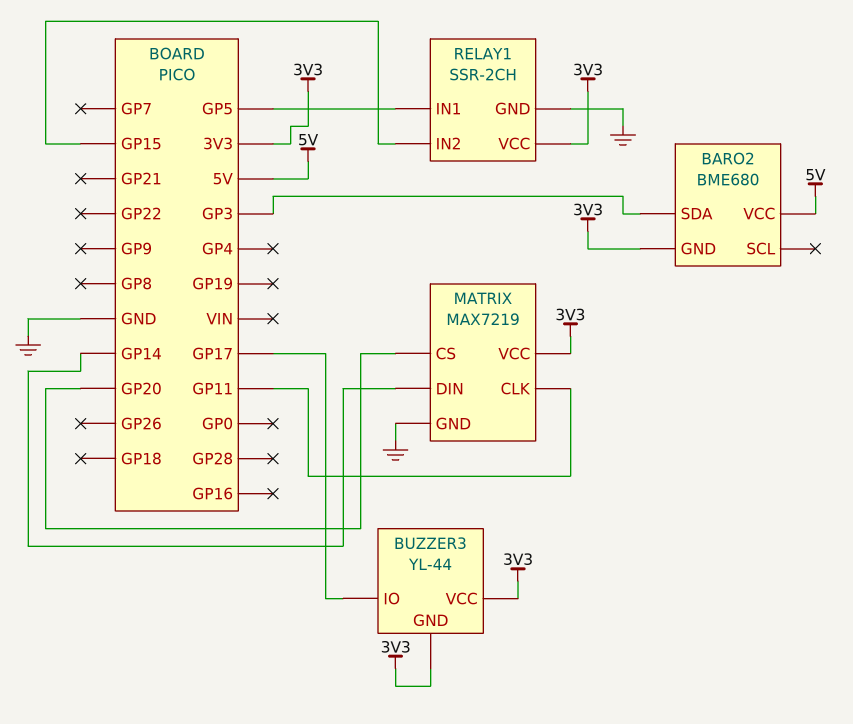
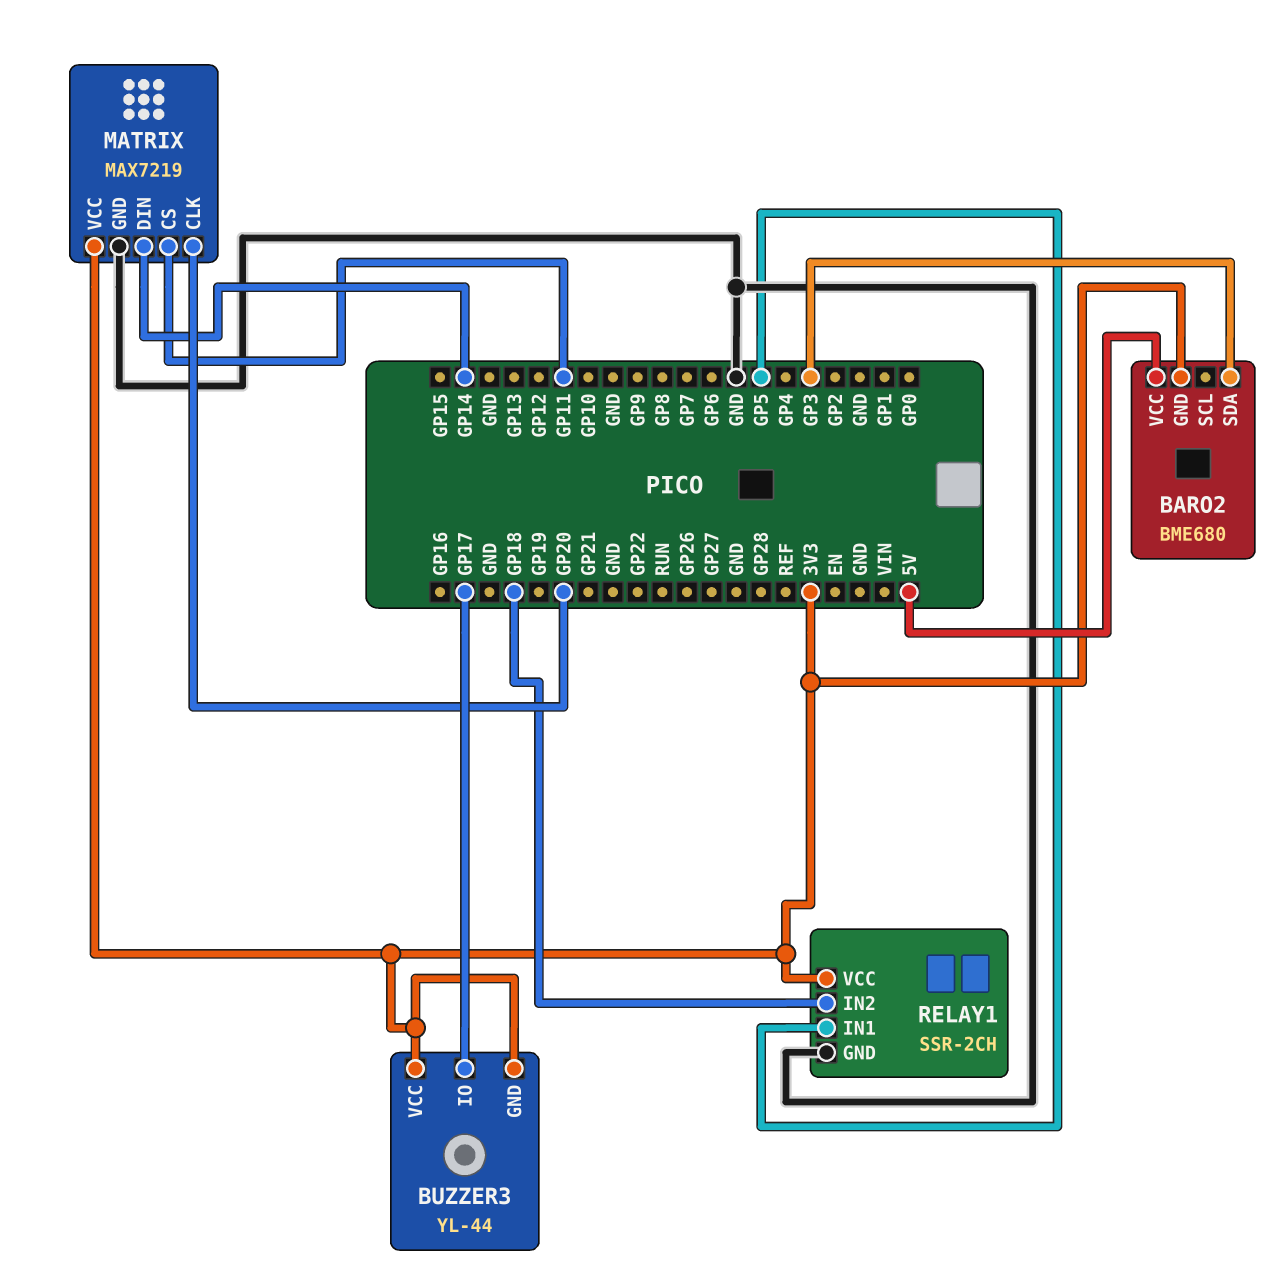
MATRIX pin CLK: GP11 -> GP20
MATRIX pin CS: GP20 -> GP11
RELAY1 pin IN2: GP15 -> GP18

